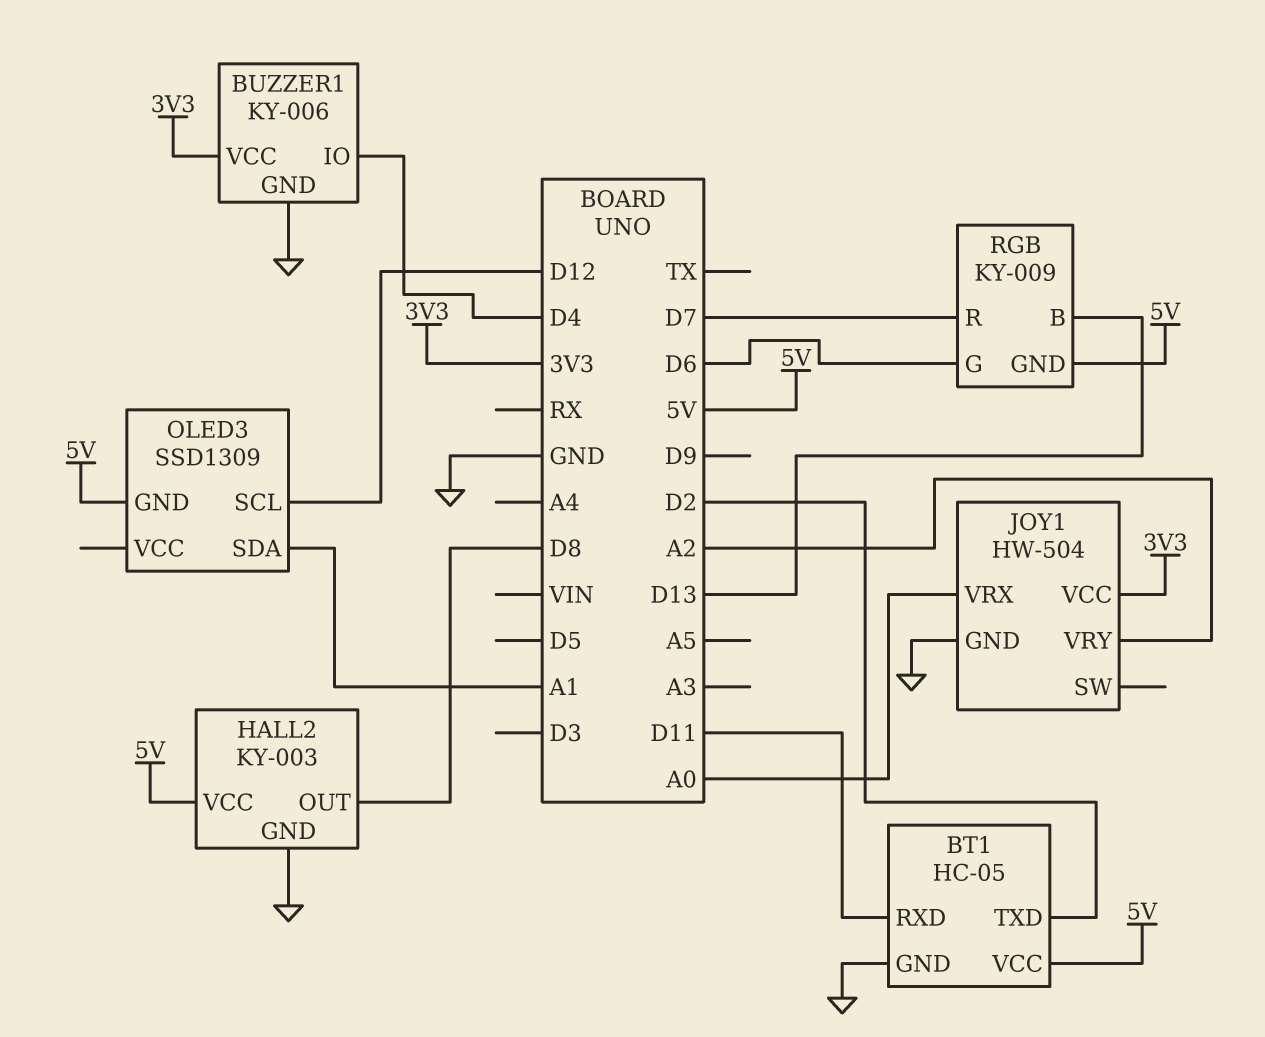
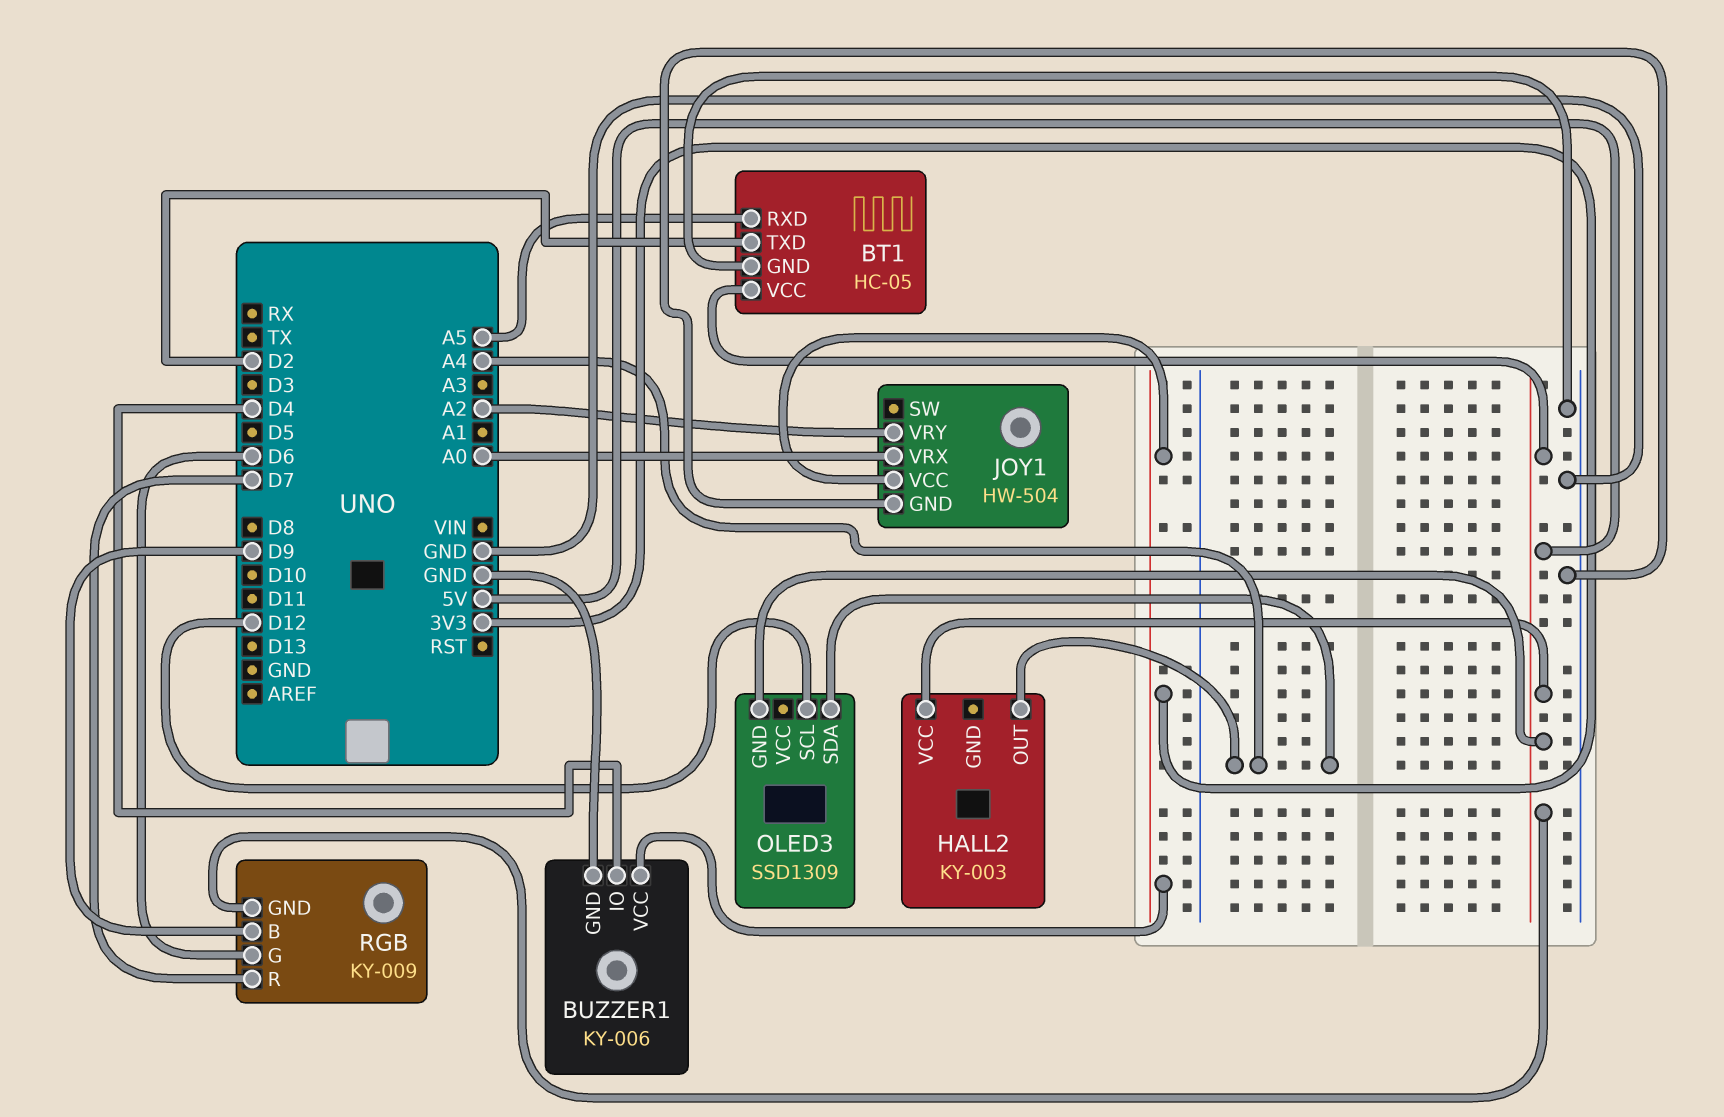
BT1 pin RXD: D11 -> A5
HALL2 pin GND: GND -> none
HALL2 pin OUT: D8 -> A4
OLED3 pin SDA: A1 -> A4
RGB pin B: D13 -> D9

